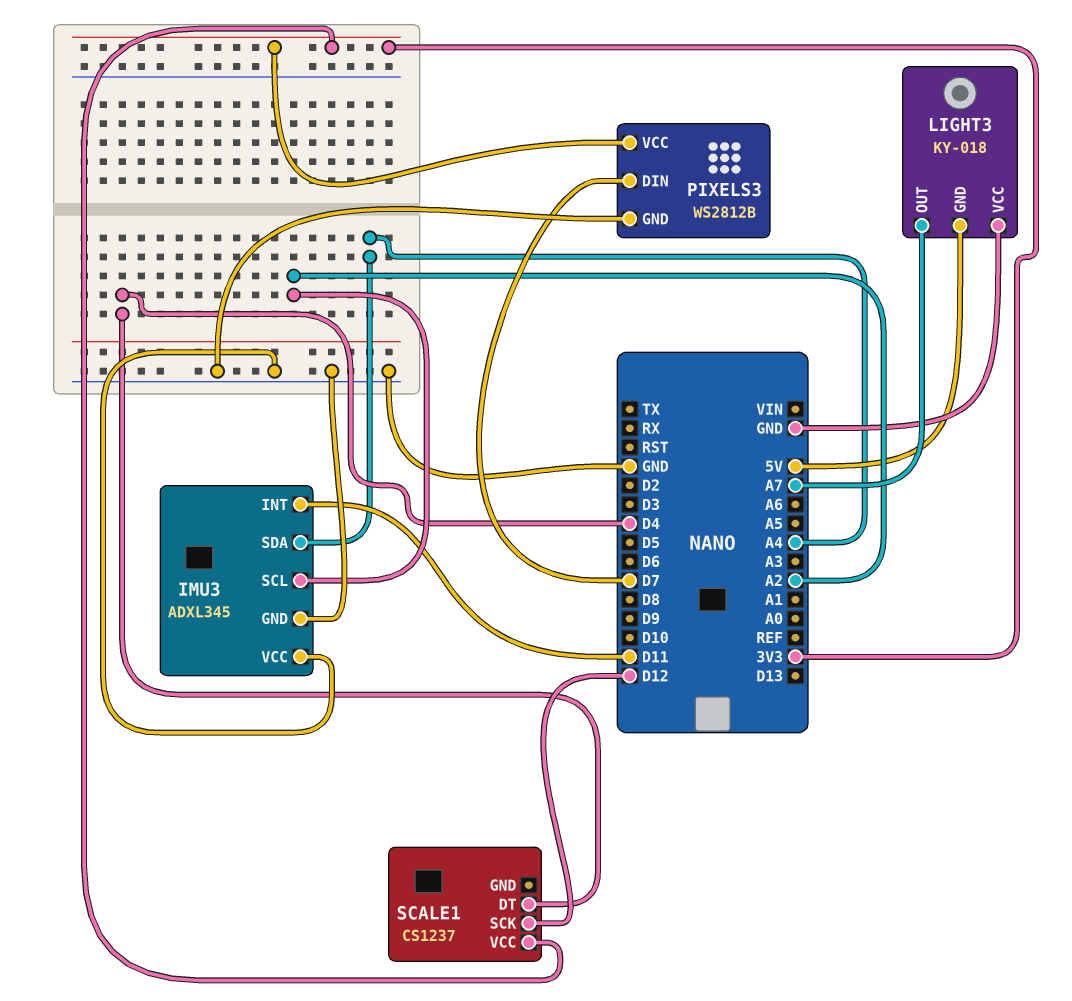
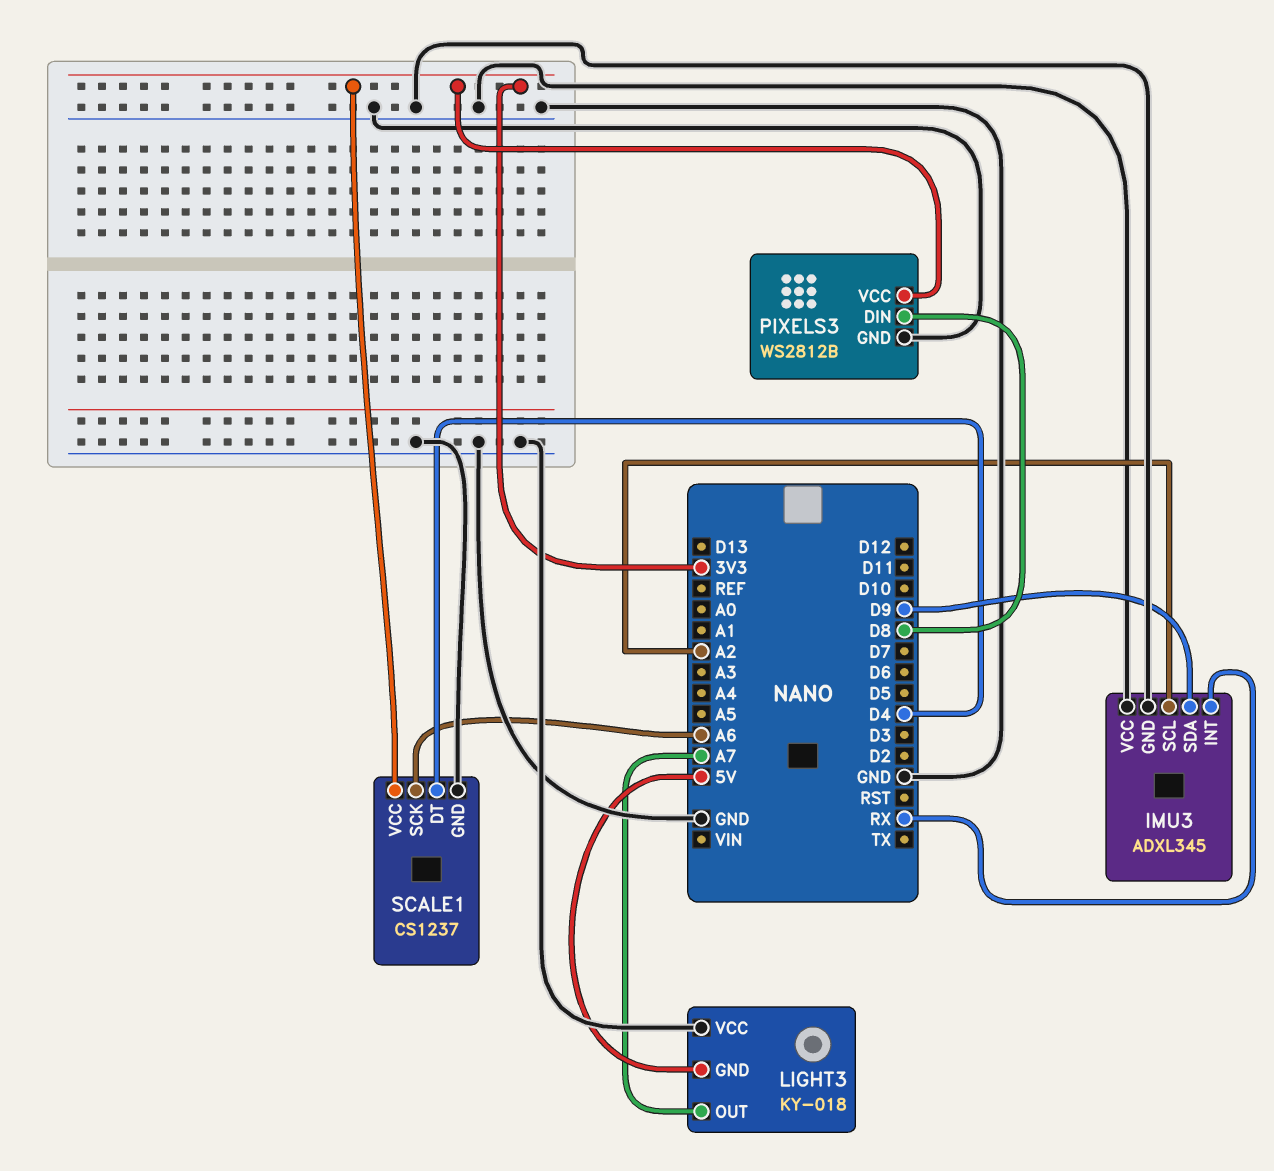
IMU3 pin INT: D11 -> RX
IMU3 pin SDA: A4 -> D9
PIXELS3 pin DIN: D7 -> D8
SCALE1 pin GND: none -> GND
SCALE1 pin SCK: D12 -> A6

